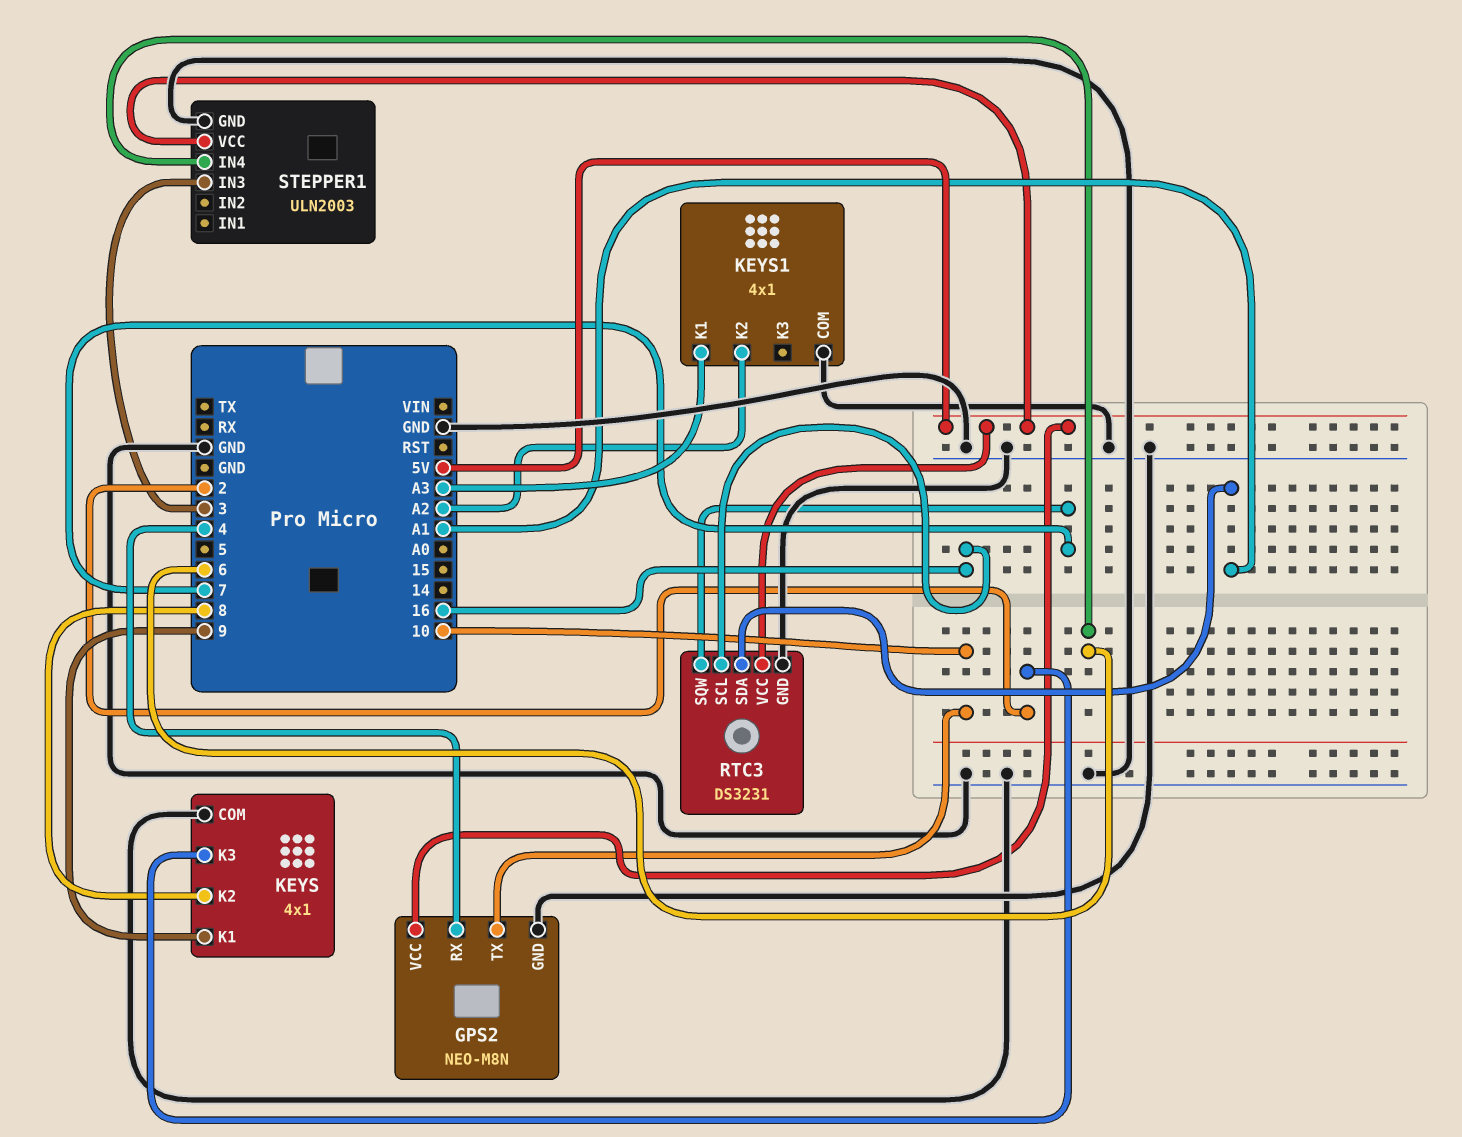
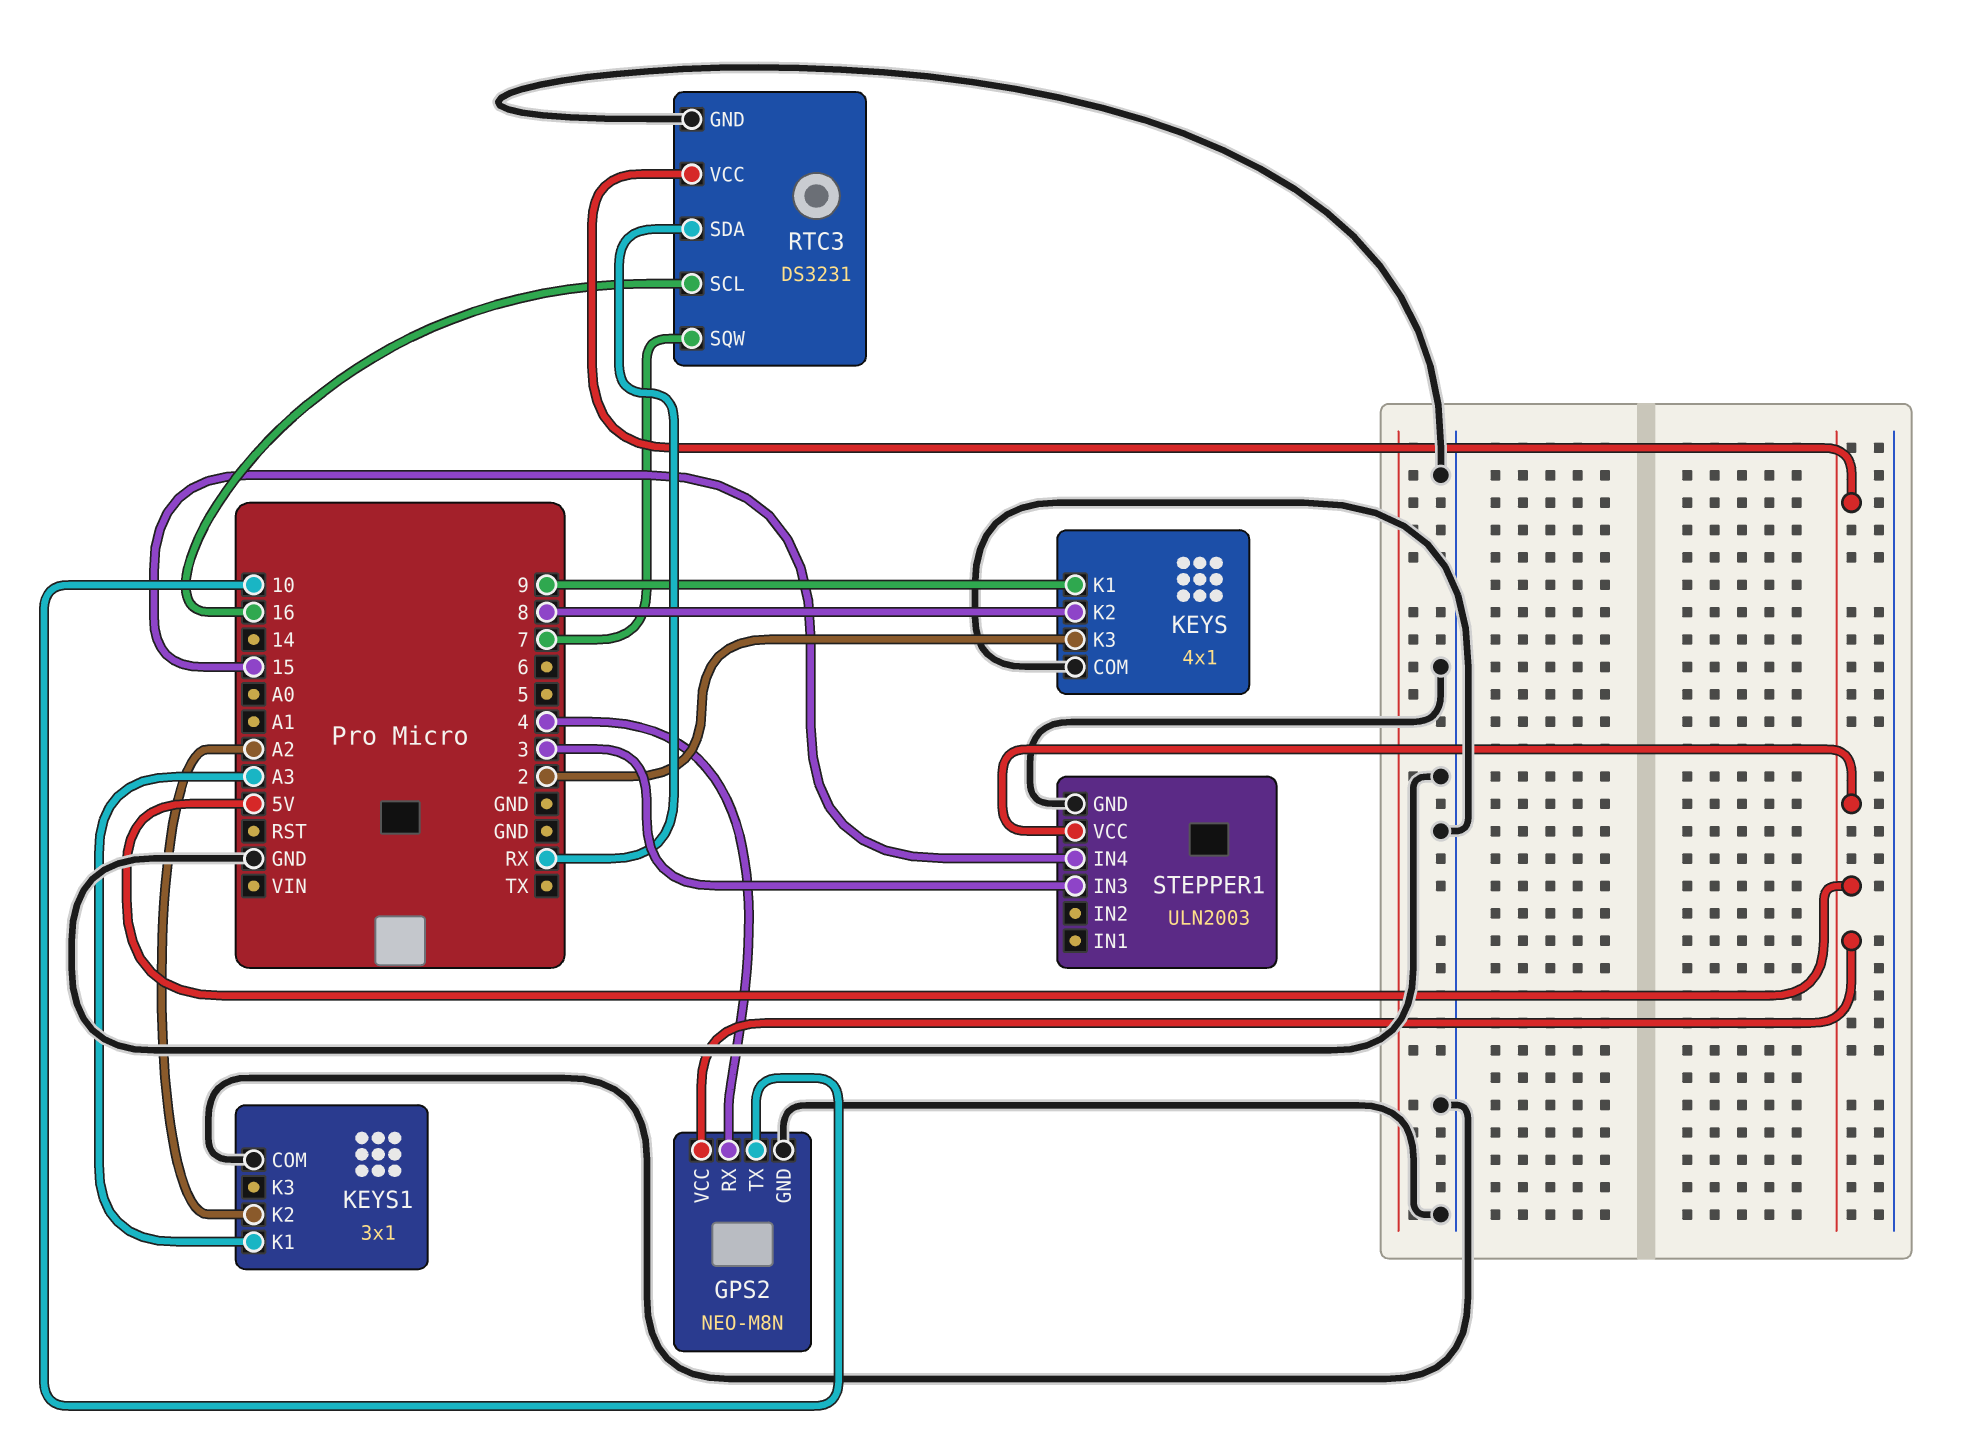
KEYS1: 4x1 -> 3x1
RTC3 pin SDA: A1 -> RX
STEPPER1 pin IN4: 6 -> 15

